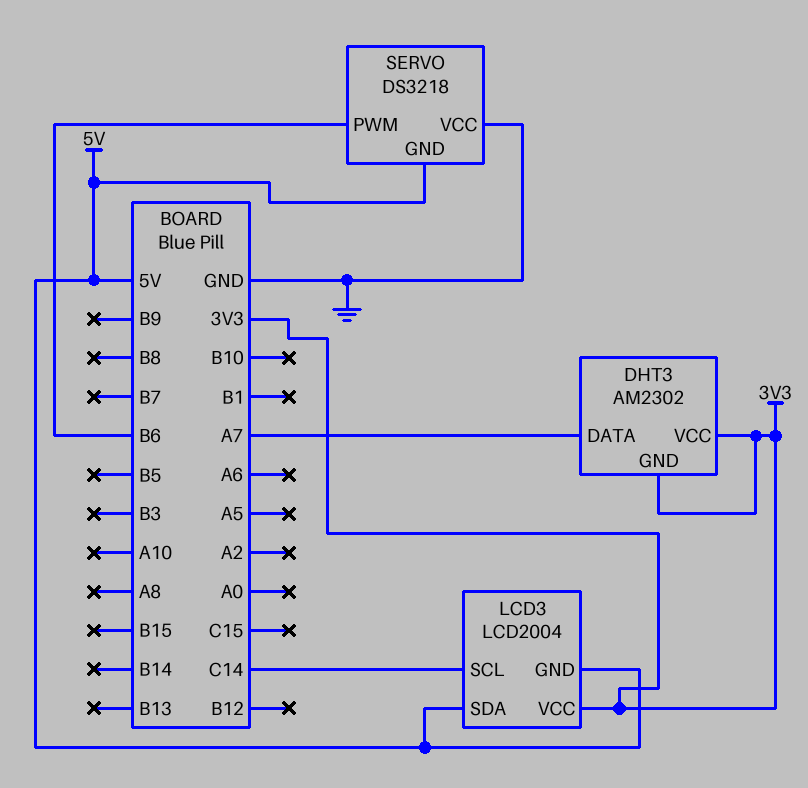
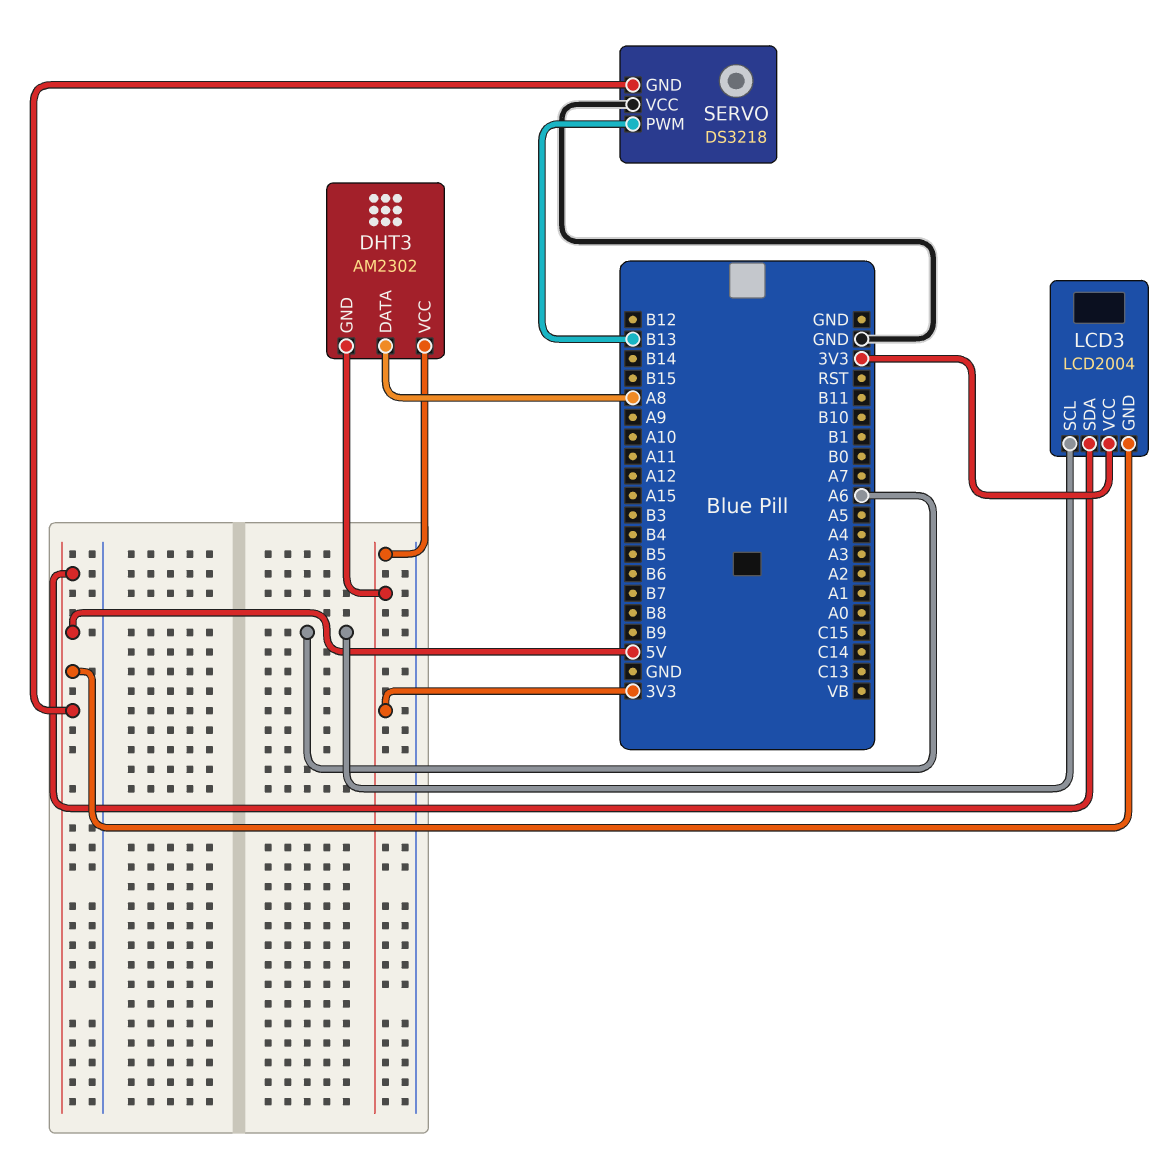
DHT3 pin DATA: A7 -> A8
LCD3 pin SCL: C14 -> A6
SERVO pin PWM: B6 -> B13

